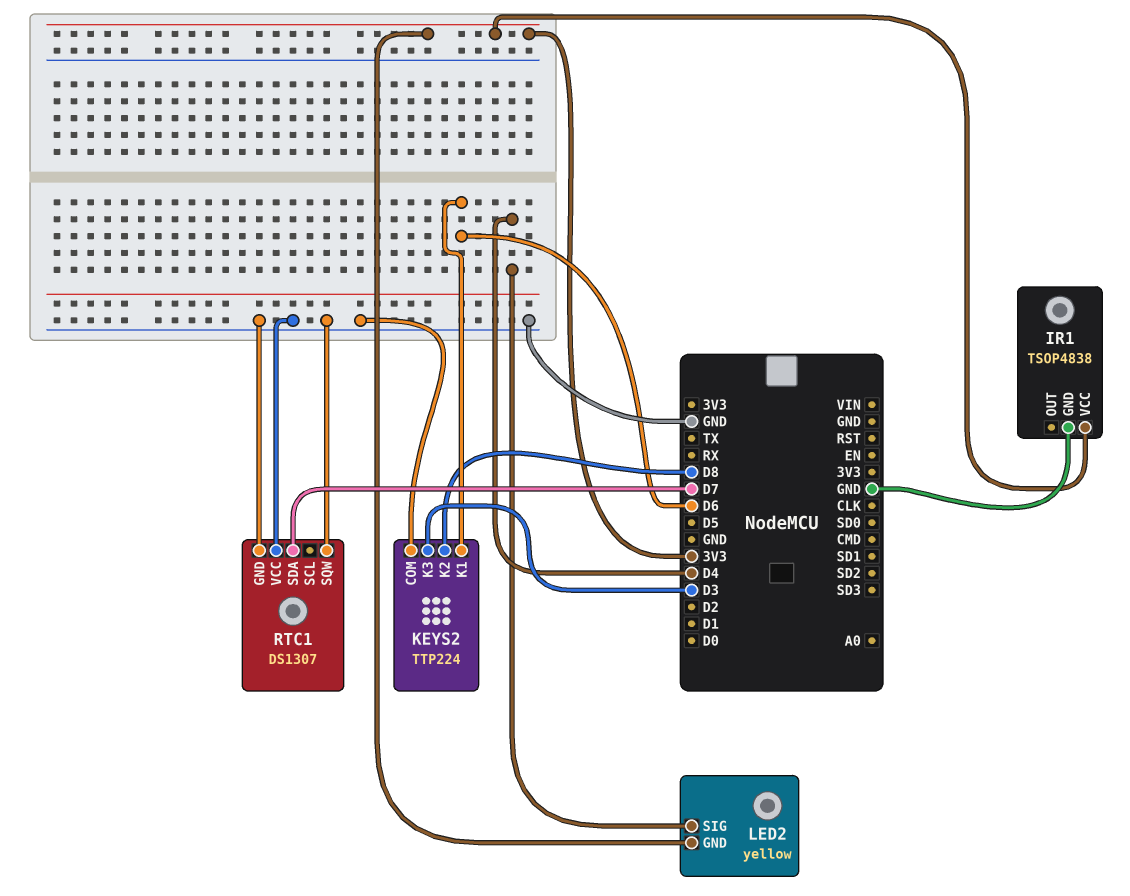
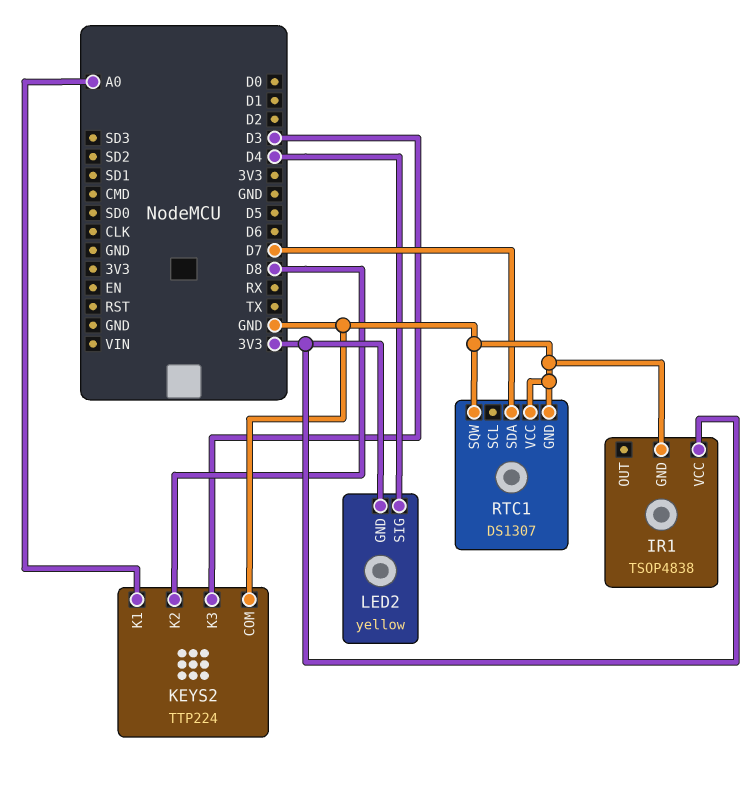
KEYS2 pin K1: D6 -> A0

